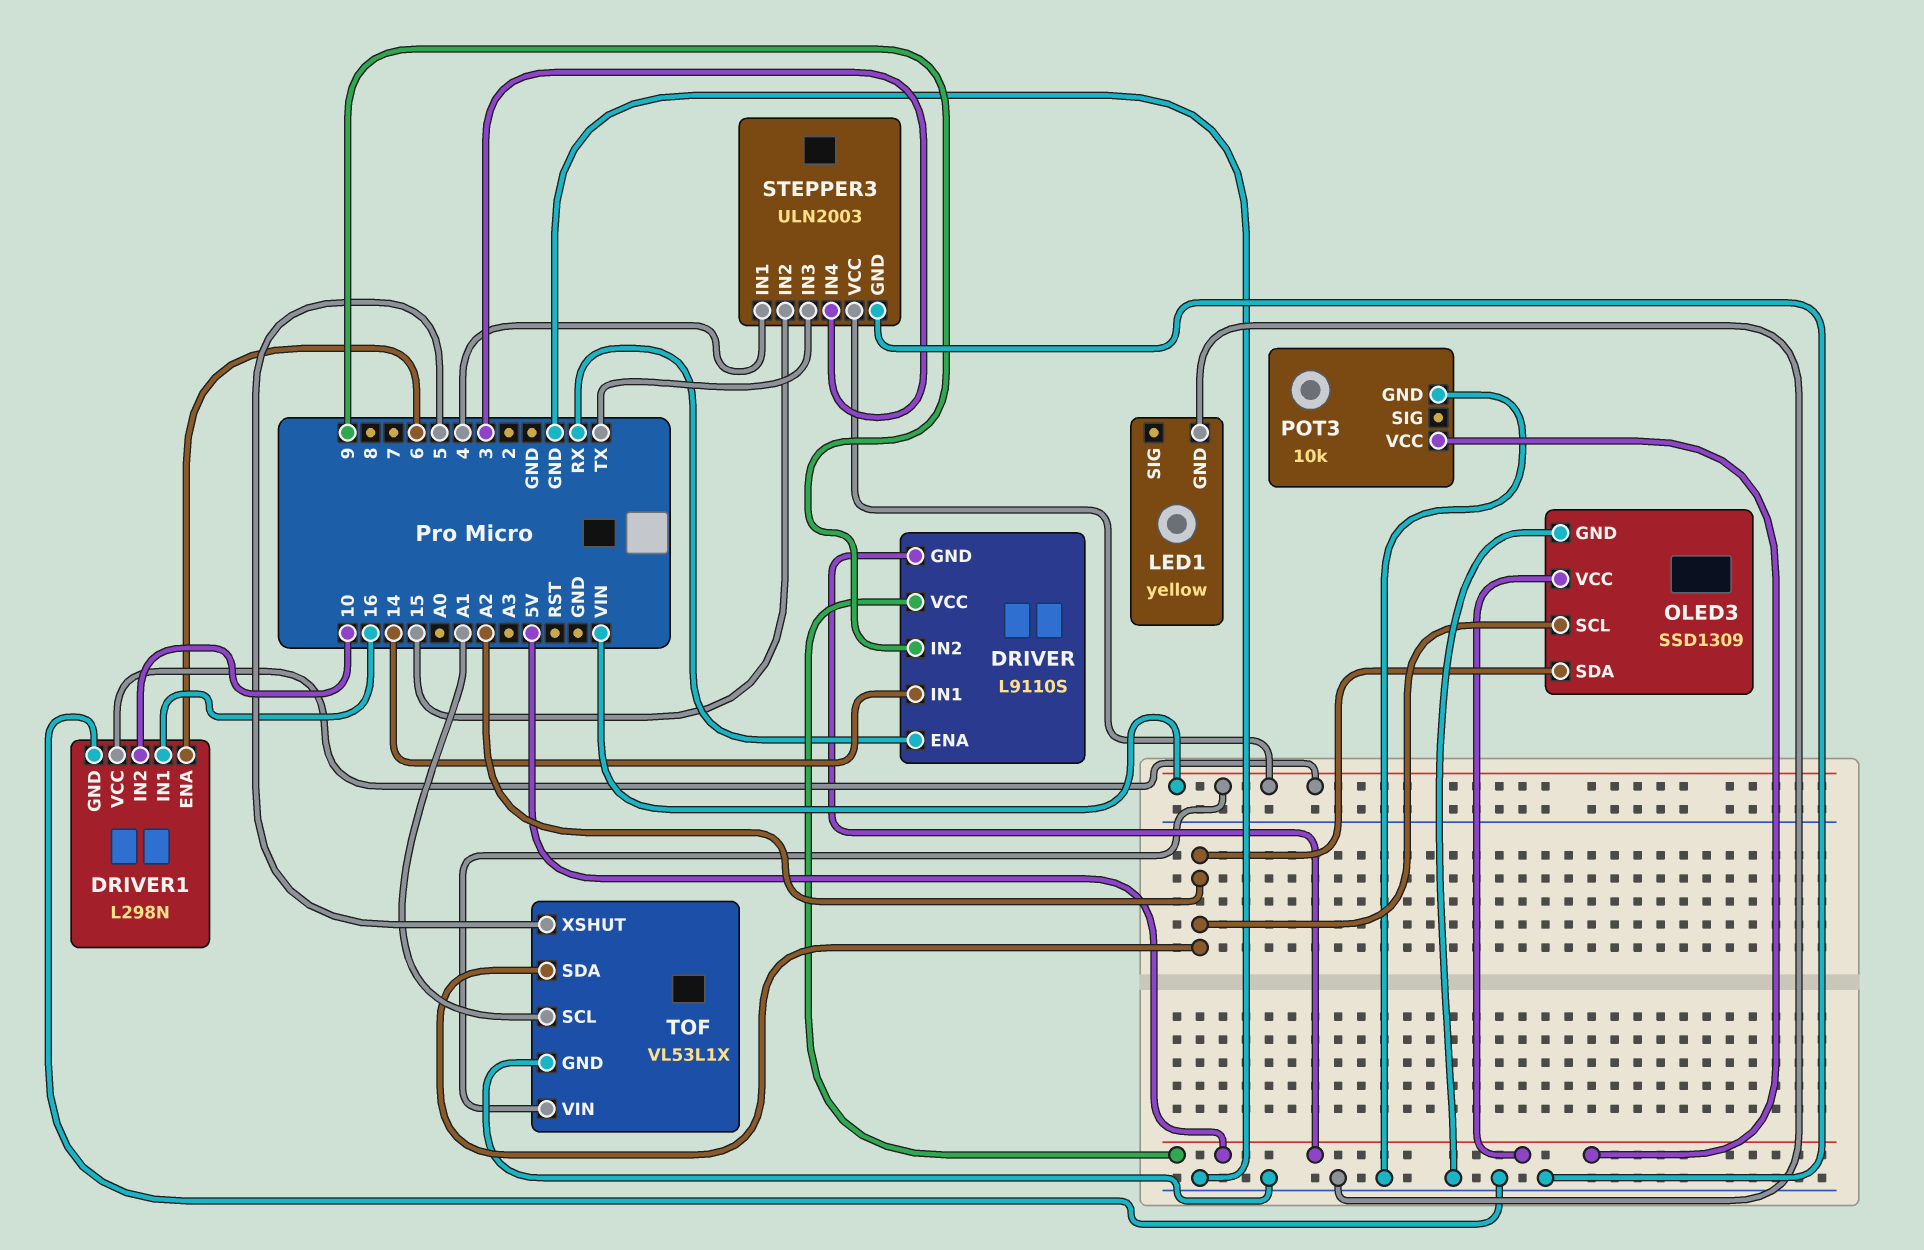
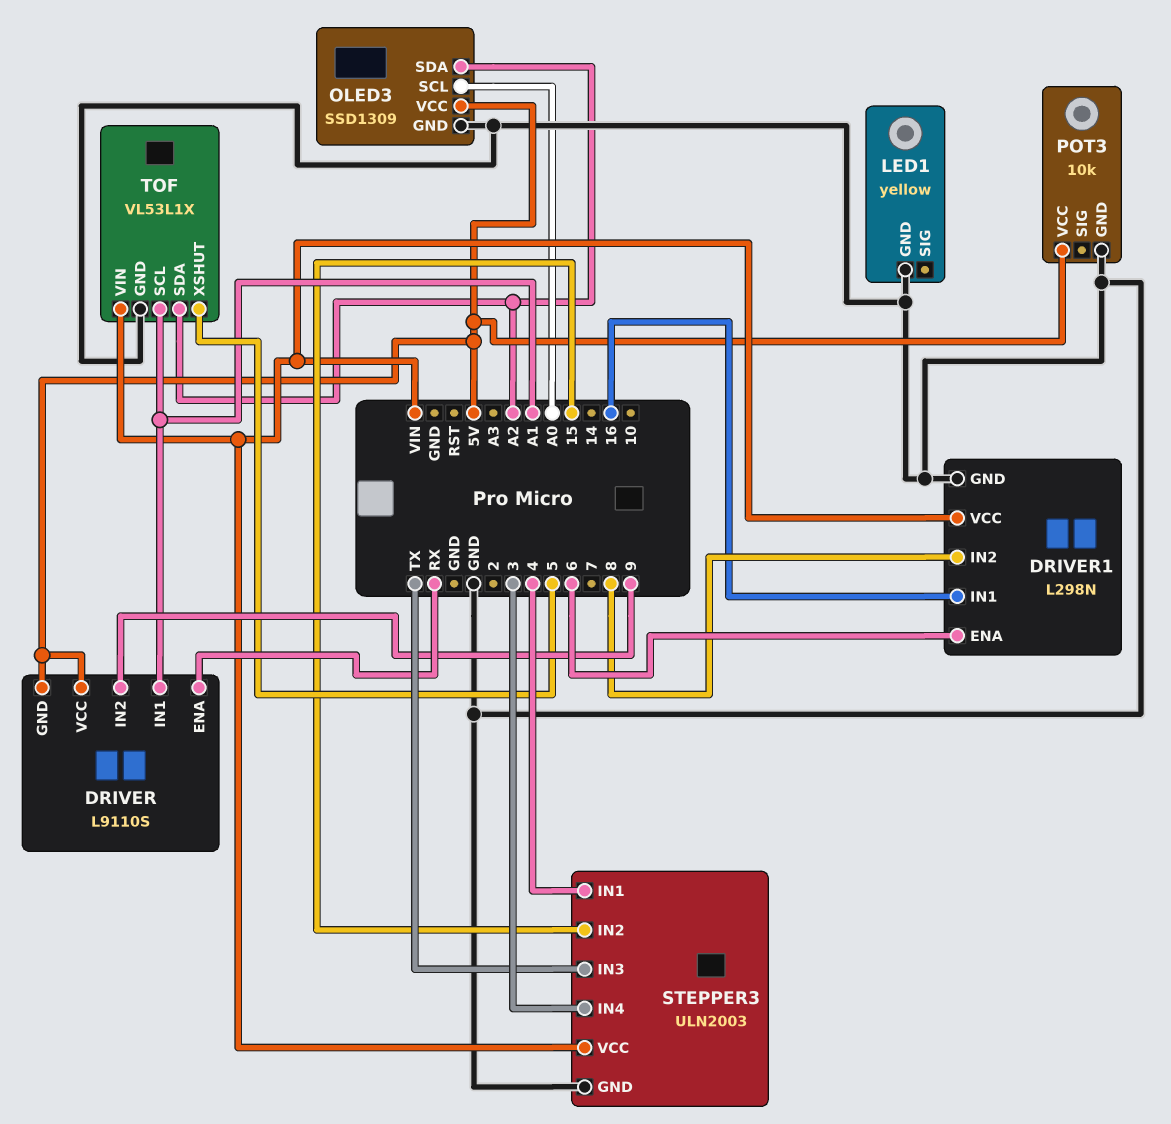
DRIVER pin IN1: 14 -> A1
DRIVER1 pin IN2: 10 -> 8
OLED3 pin SCL: A2 -> A0

